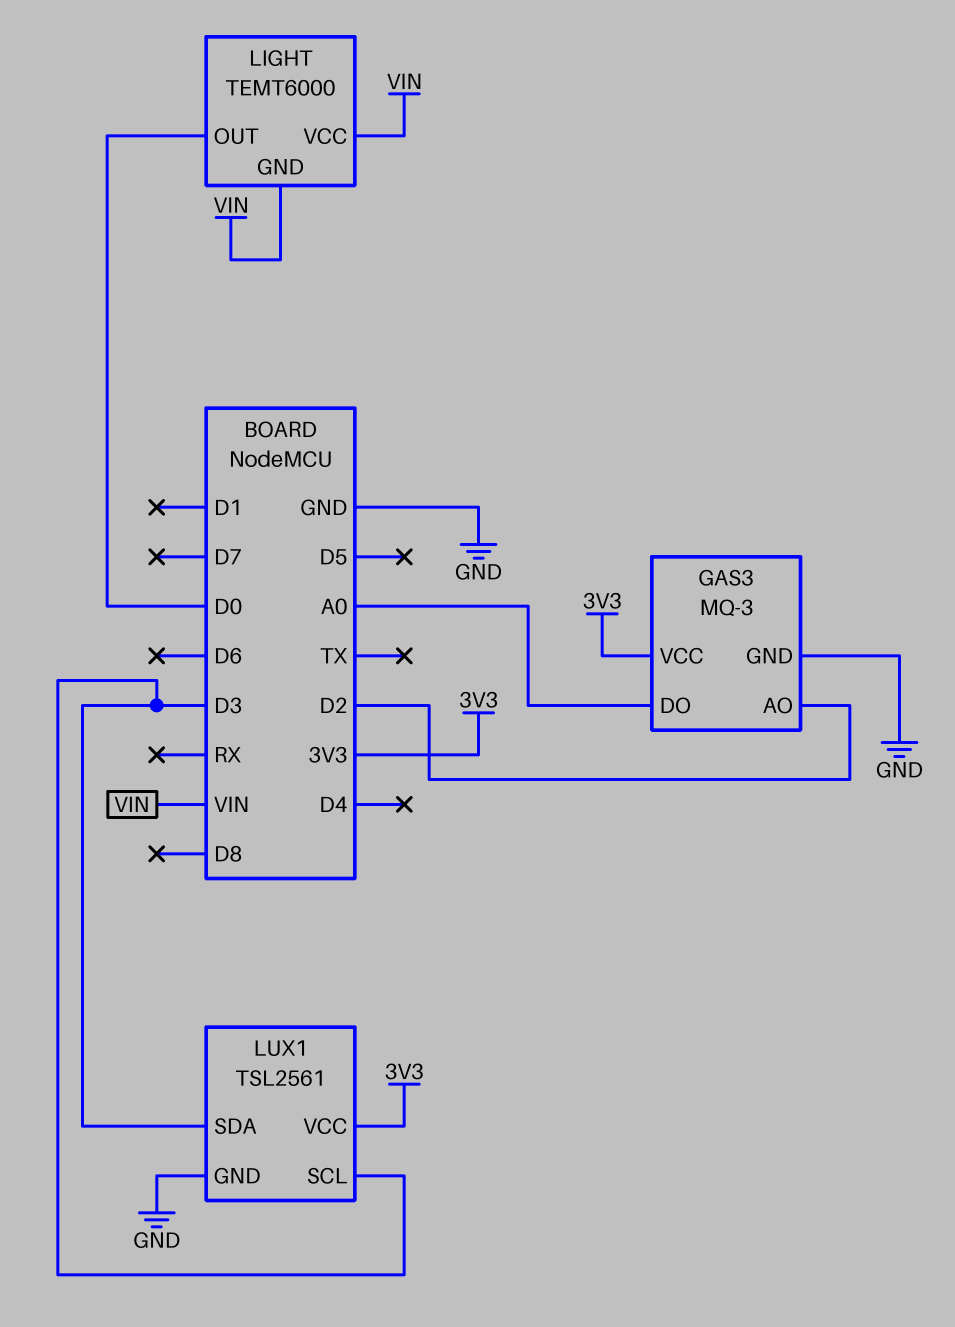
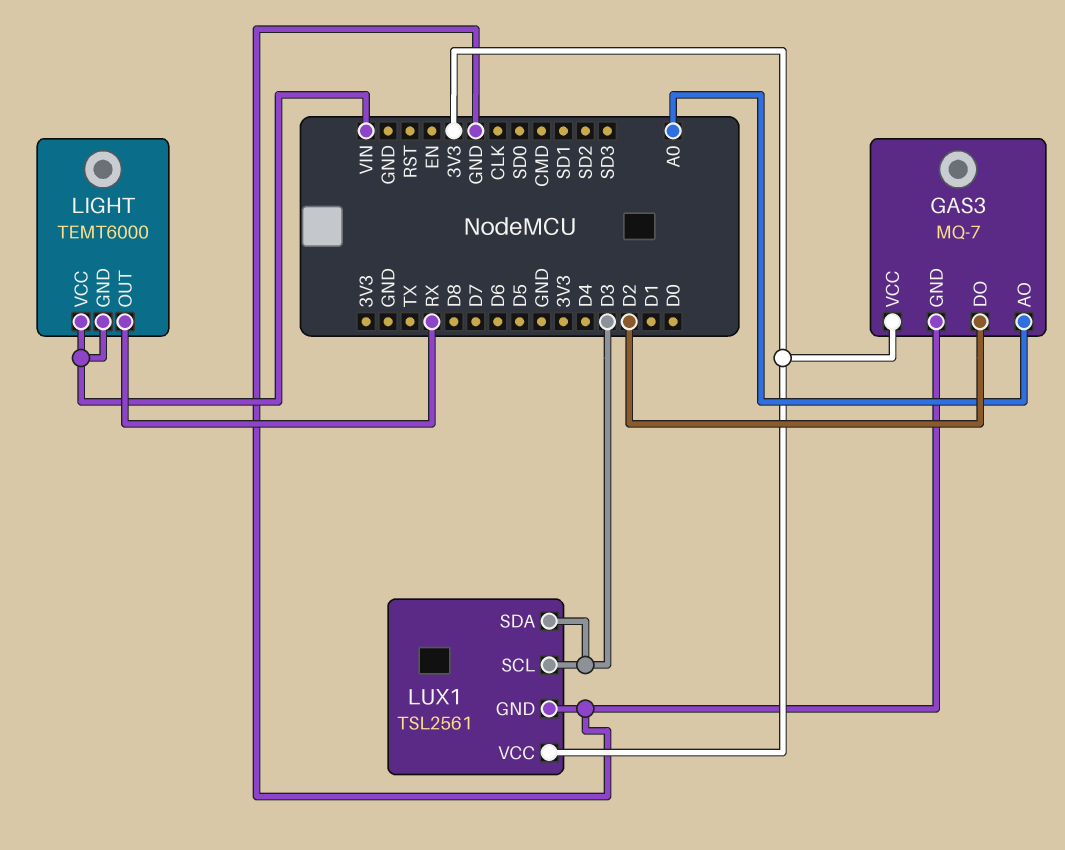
GAS3: MQ-3 -> MQ-7
GAS3 pin AO: D2 -> A0
GAS3 pin DO: A0 -> D2
LIGHT pin OUT: D0 -> RX

